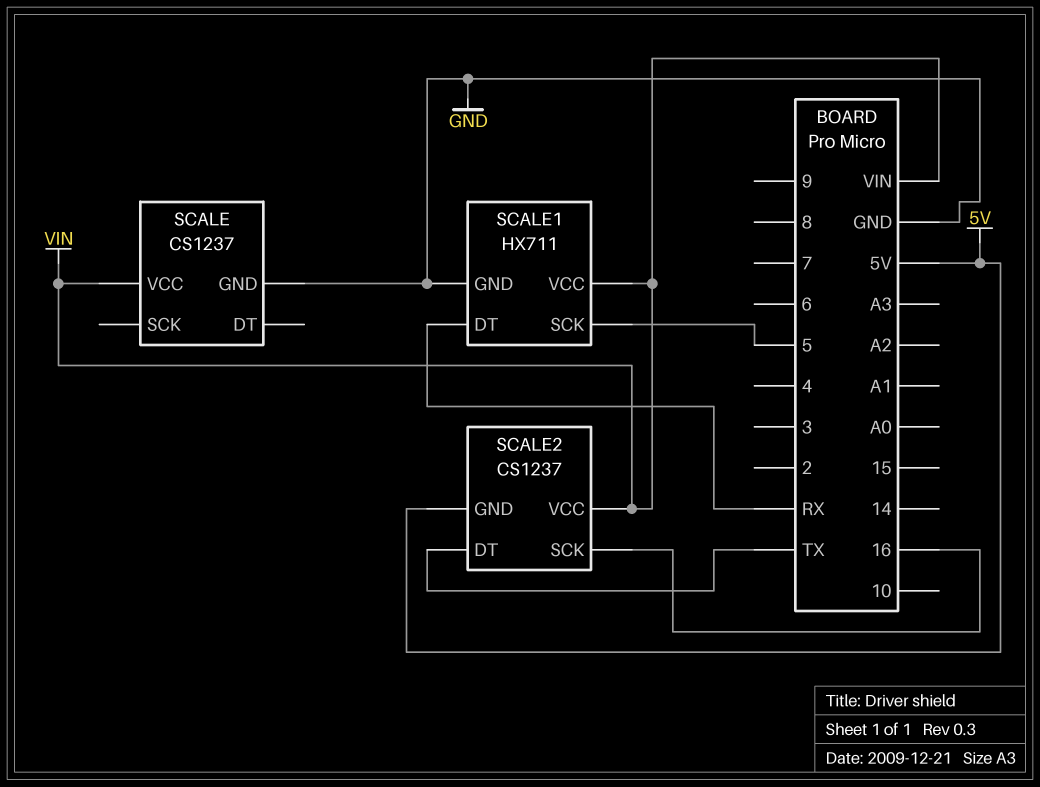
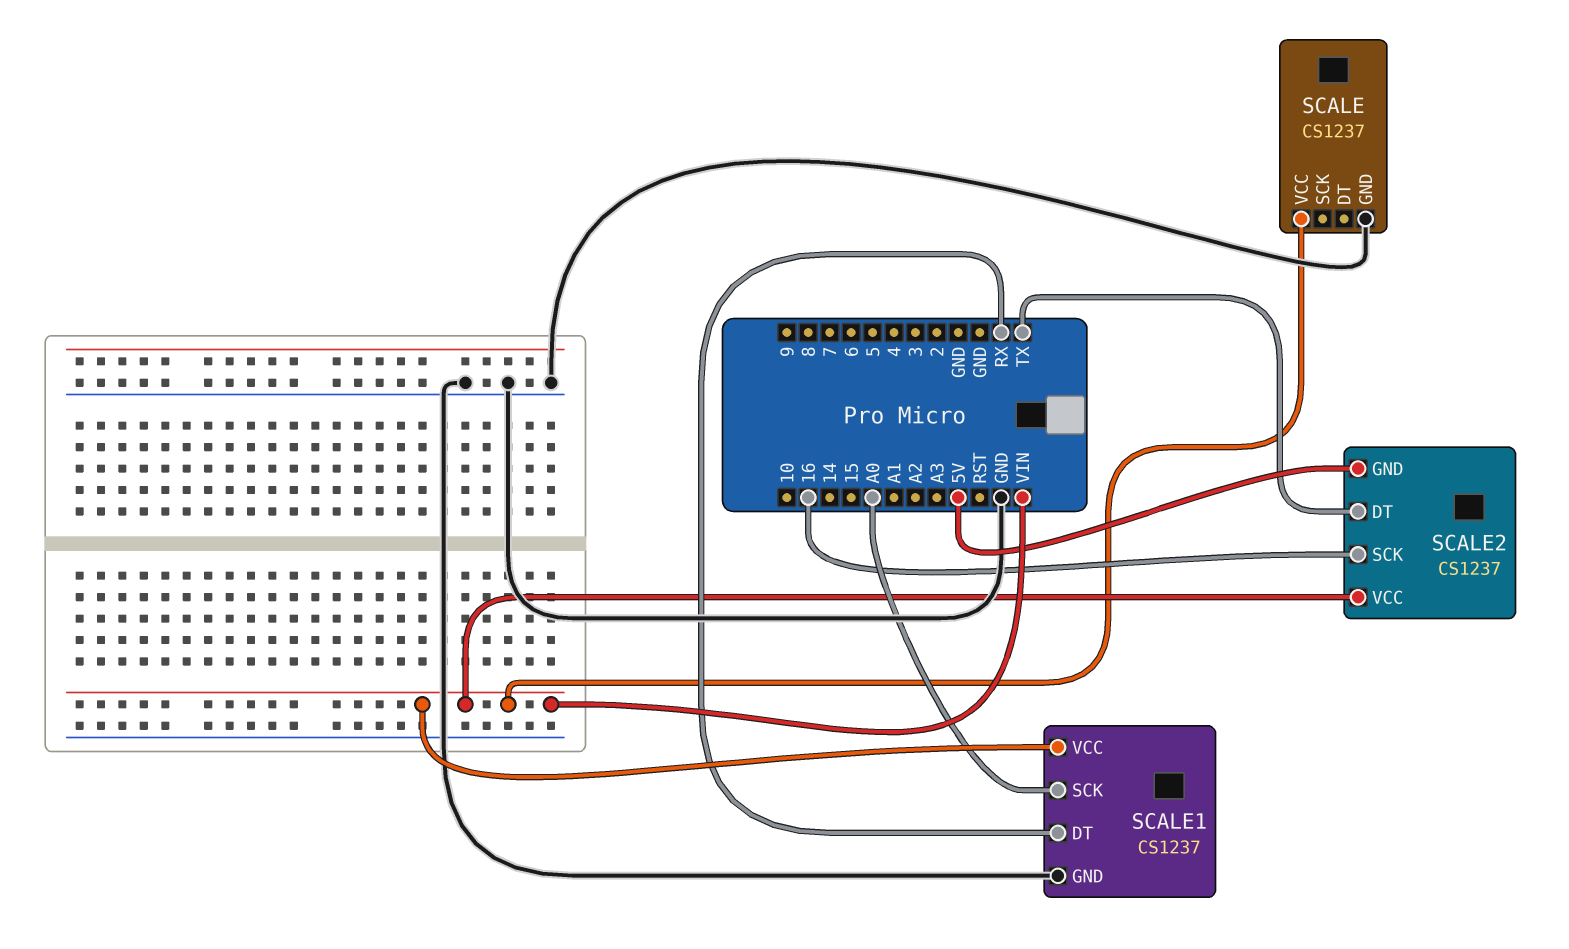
SCALE1: HX711 -> CS1237
SCALE1 pin SCK: 5 -> A0

